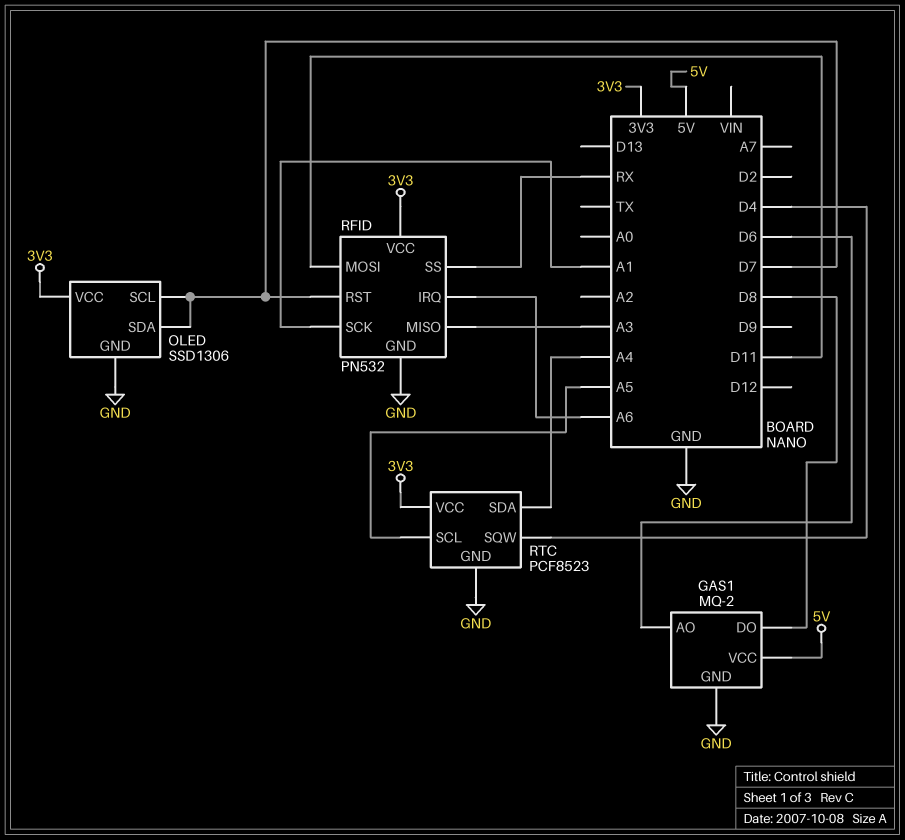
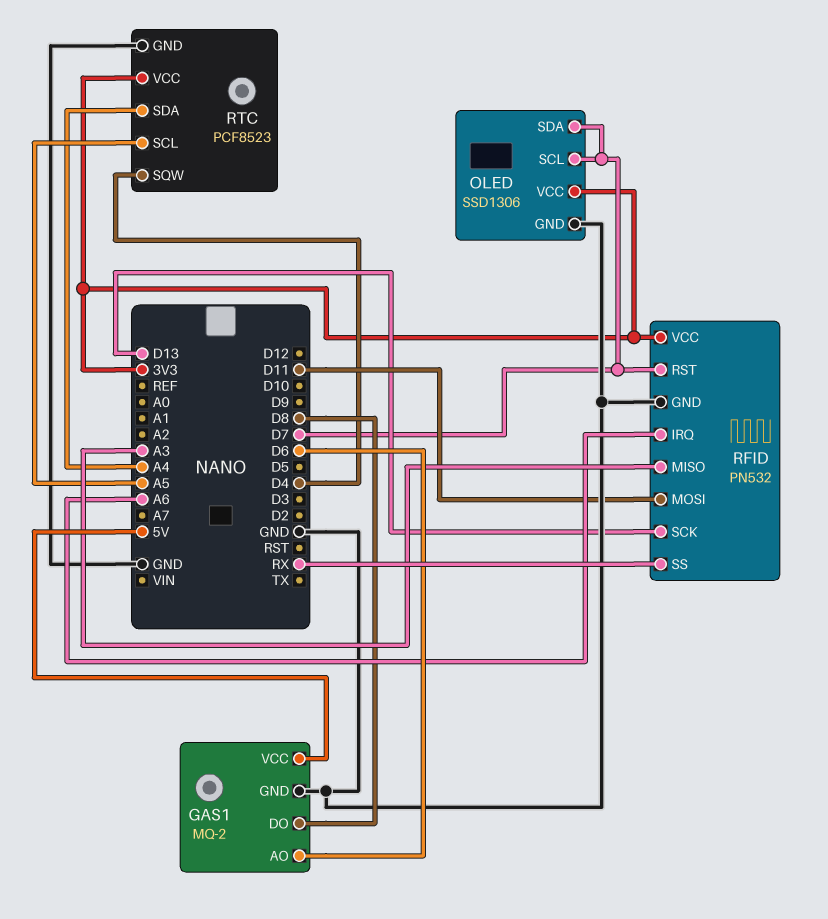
RFID pin SCK: A1 -> D13

